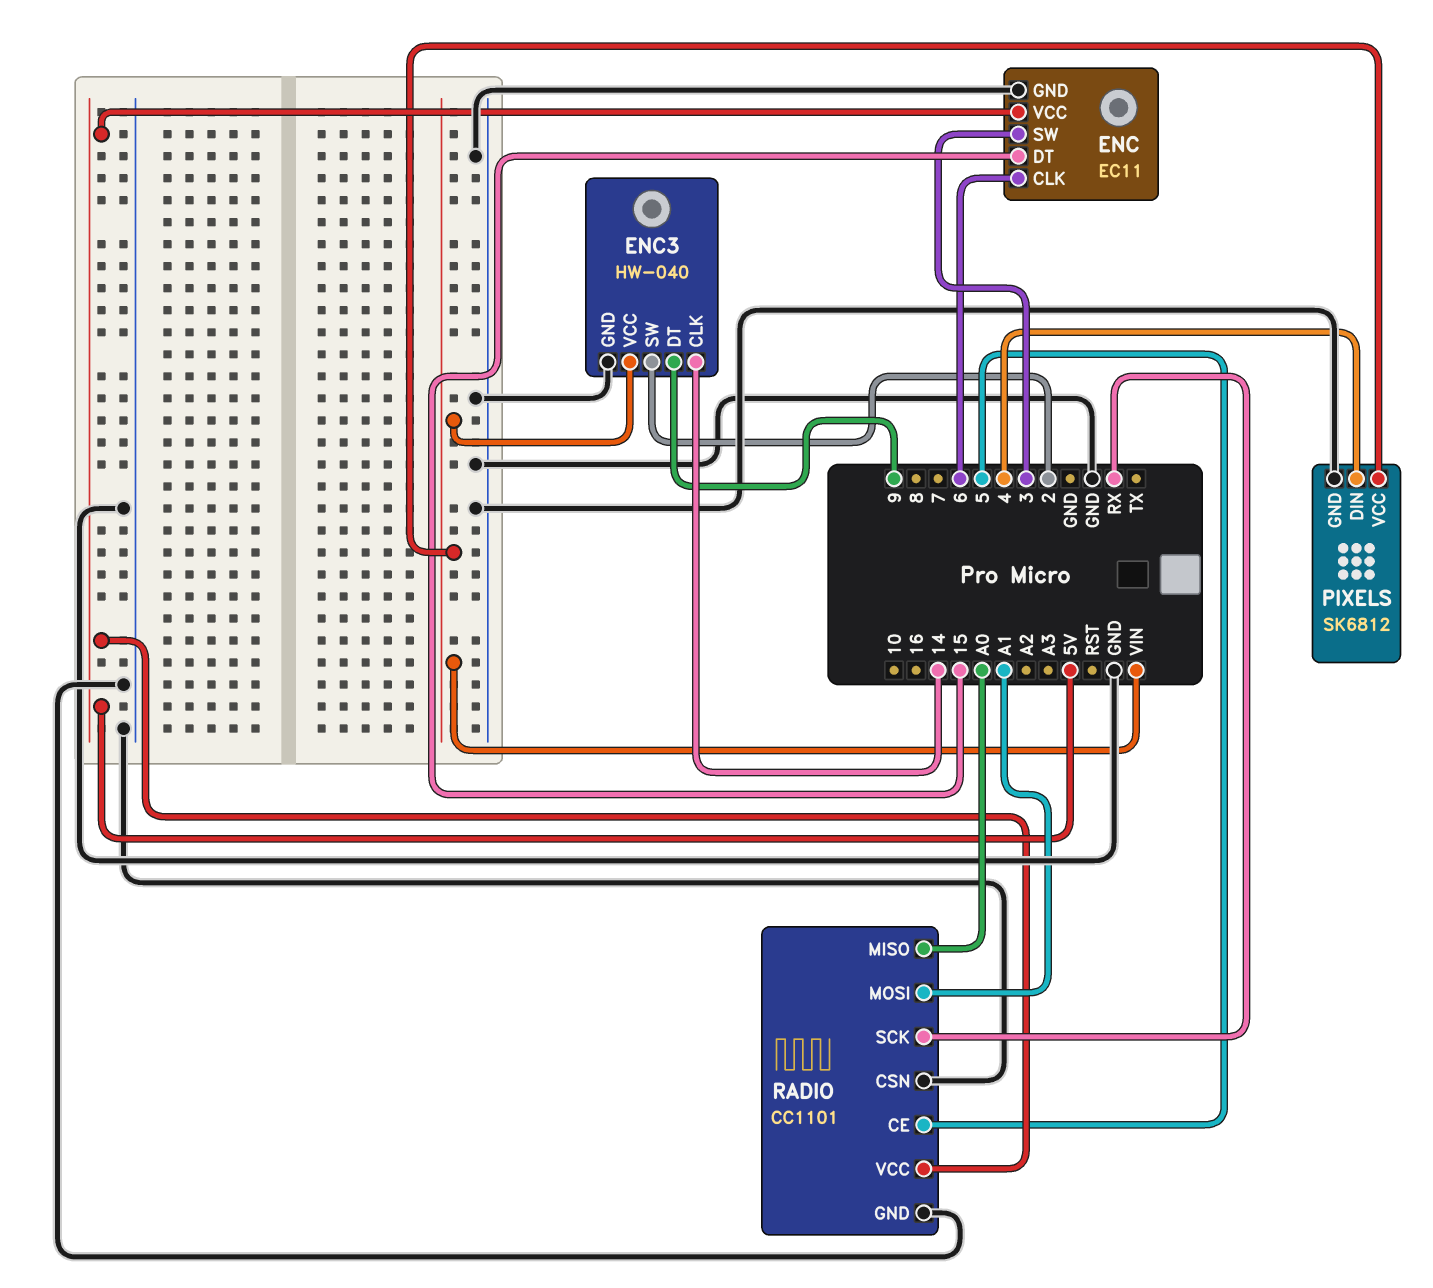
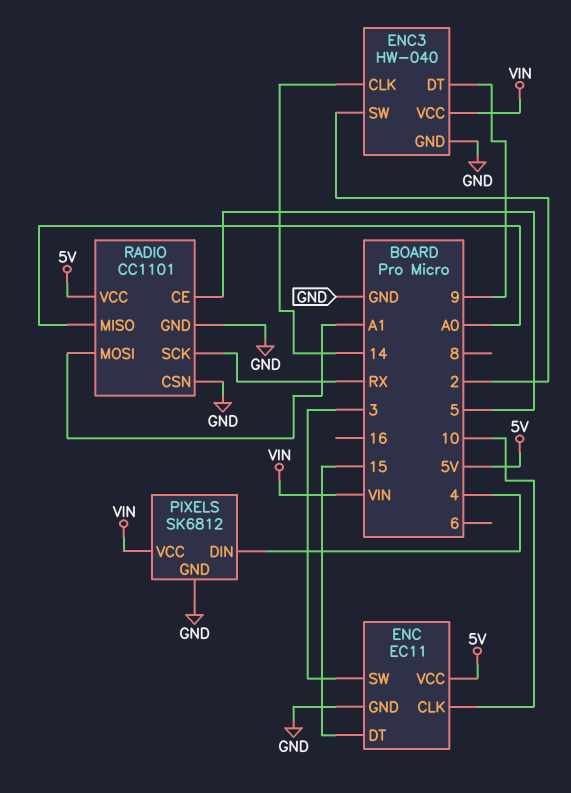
ENC pin CLK: 6 -> 10

